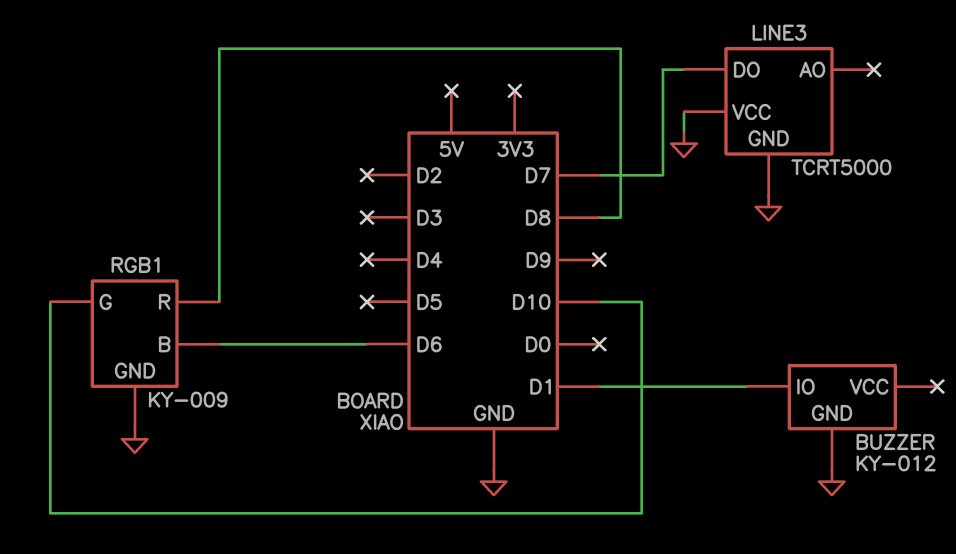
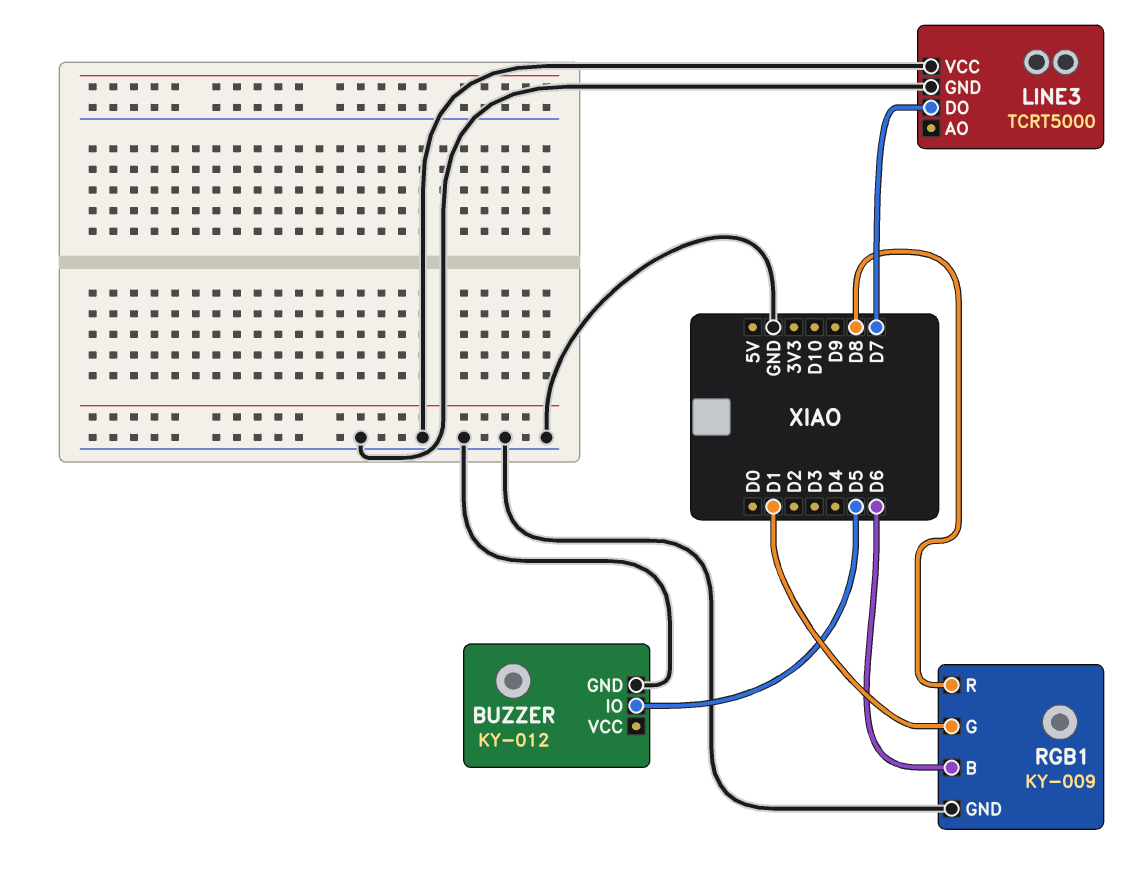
BUZZER pin IO: D1 -> D5
RGB1 pin G: D10 -> D1

